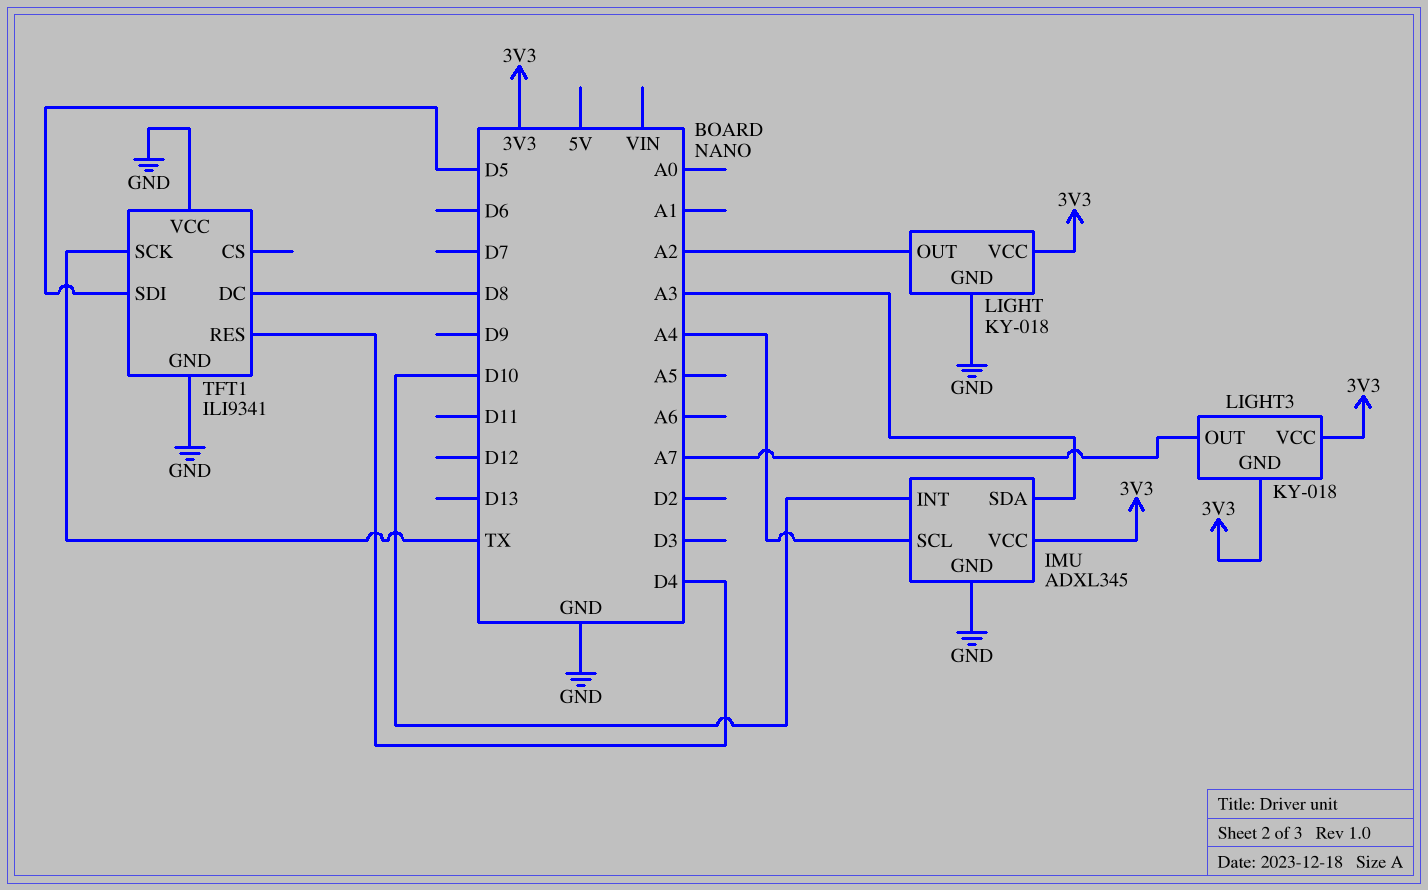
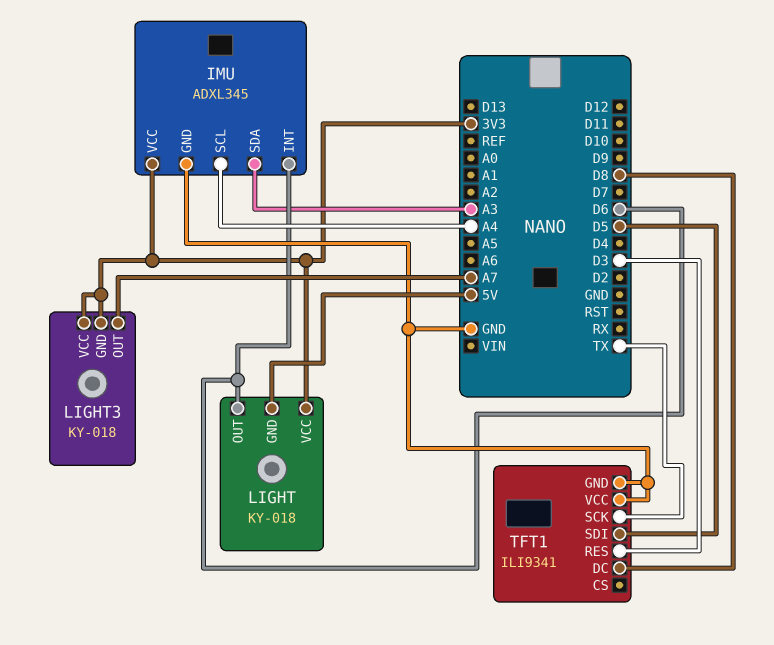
IMU pin INT: D10 -> D6
LIGHT pin GND: GND -> 5V
LIGHT pin OUT: A2 -> D6
TFT1 pin RES: D4 -> D3

